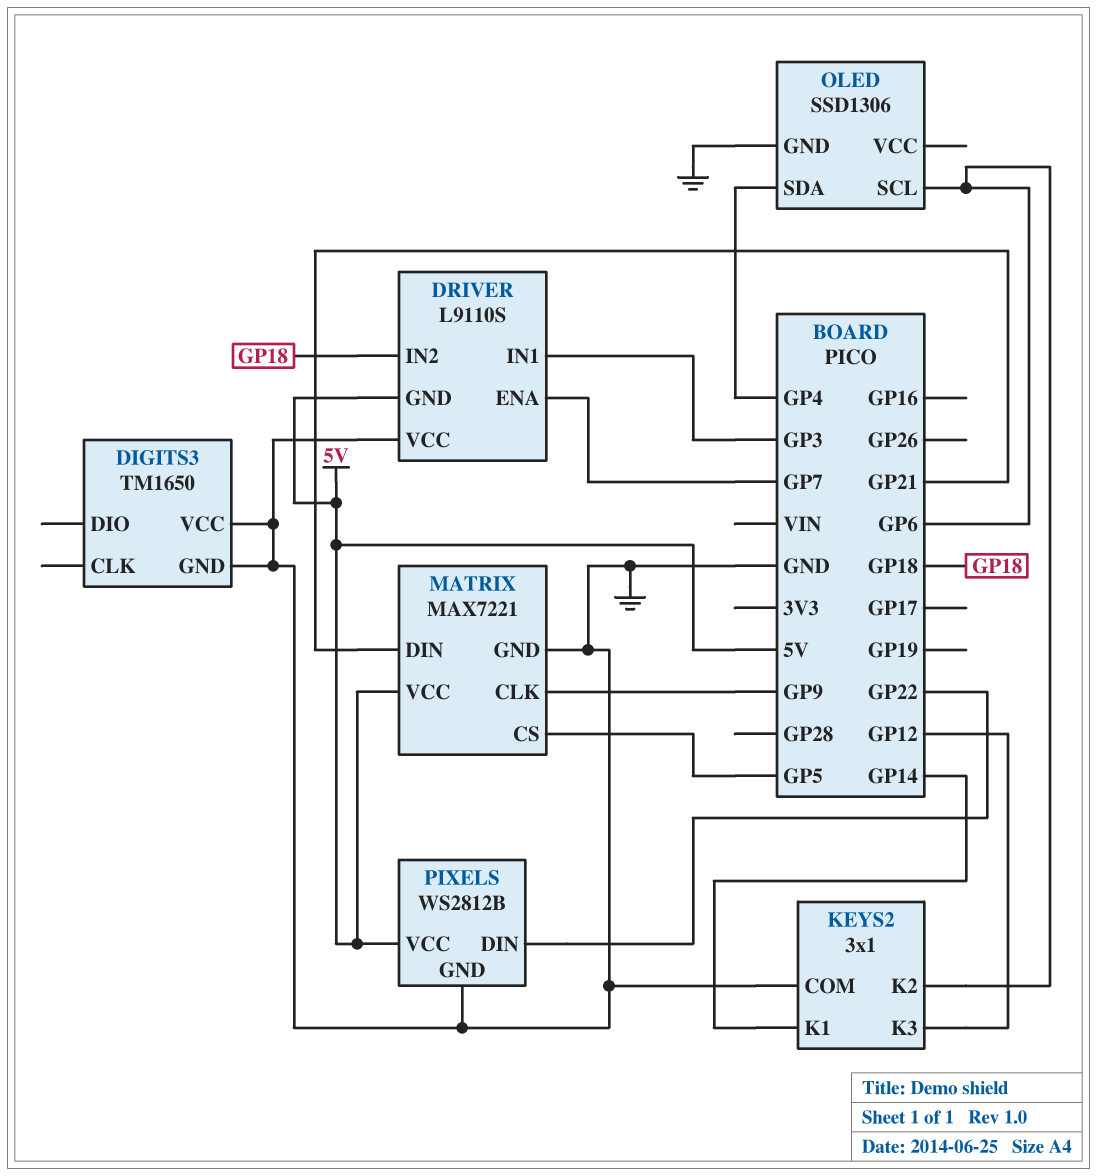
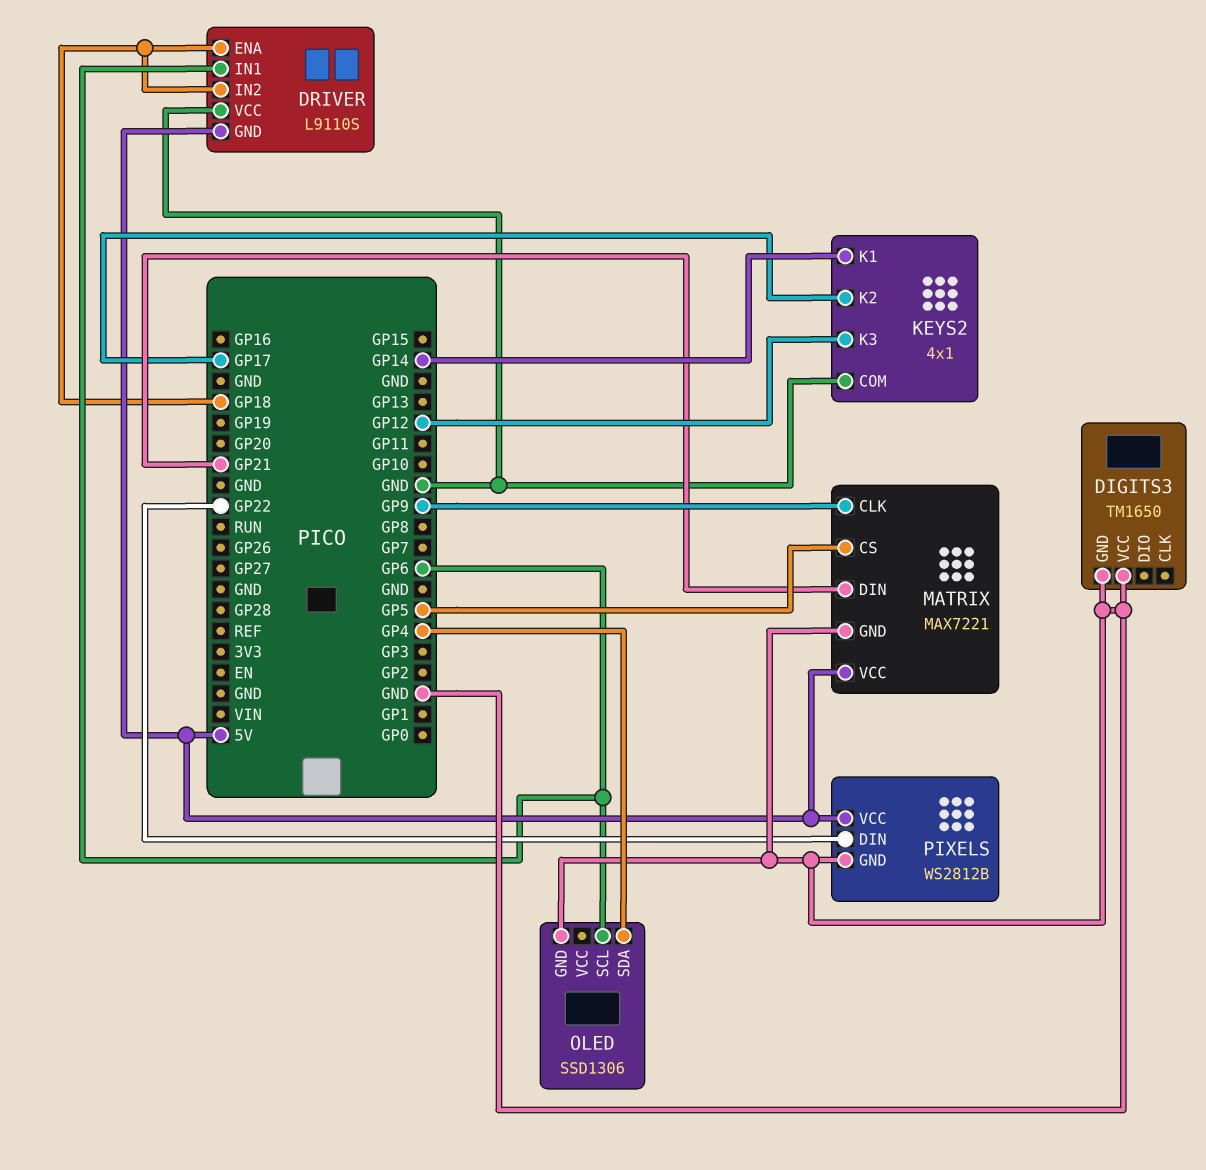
DRIVER pin ENA: GP7 -> GP18
DRIVER pin IN1: GP3 -> GP6
KEYS2: 3x1 -> 4x1
KEYS2 pin K2: GP6 -> GP17

